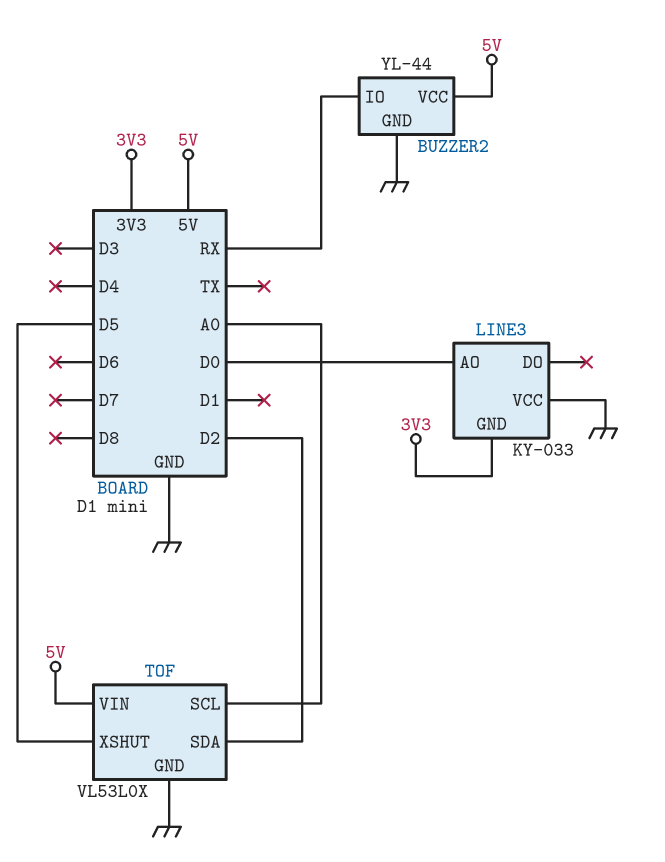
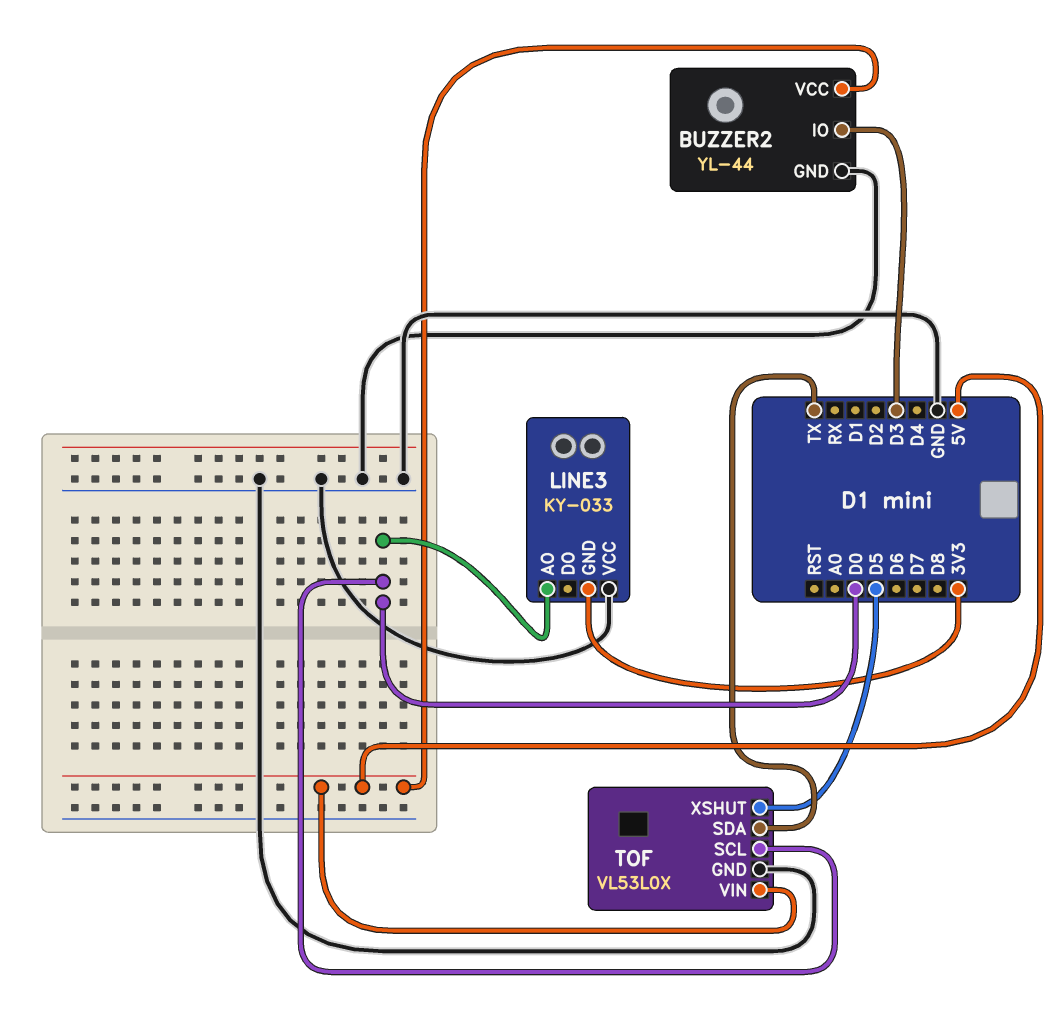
BUZZER2 pin IO: RX -> D3
TOF pin SCL: A0 -> D0
TOF pin SDA: D2 -> TX

